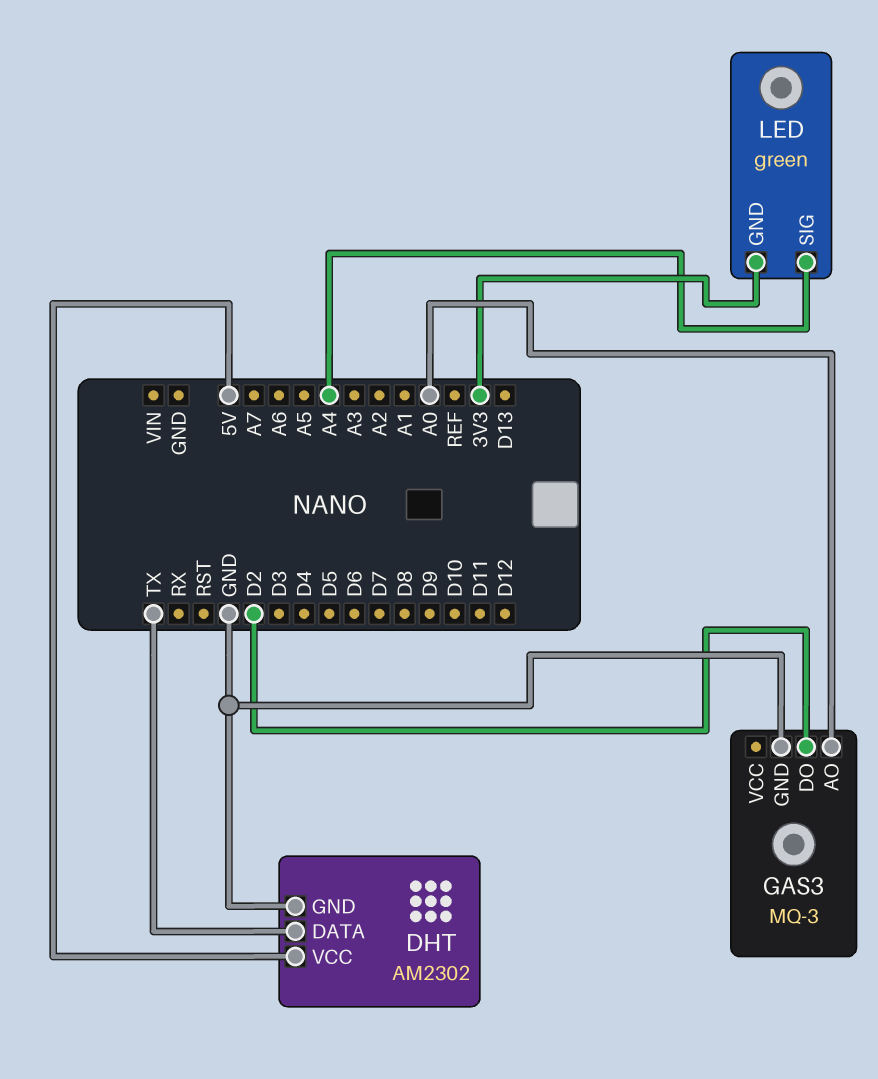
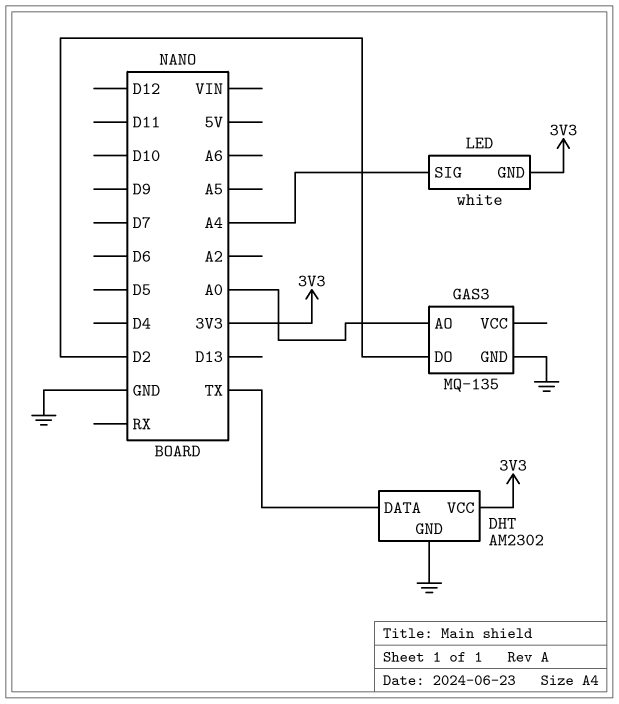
DHT pin VCC: 5V -> 3V3
GAS3: MQ-3 -> MQ-135
LED: green -> white

